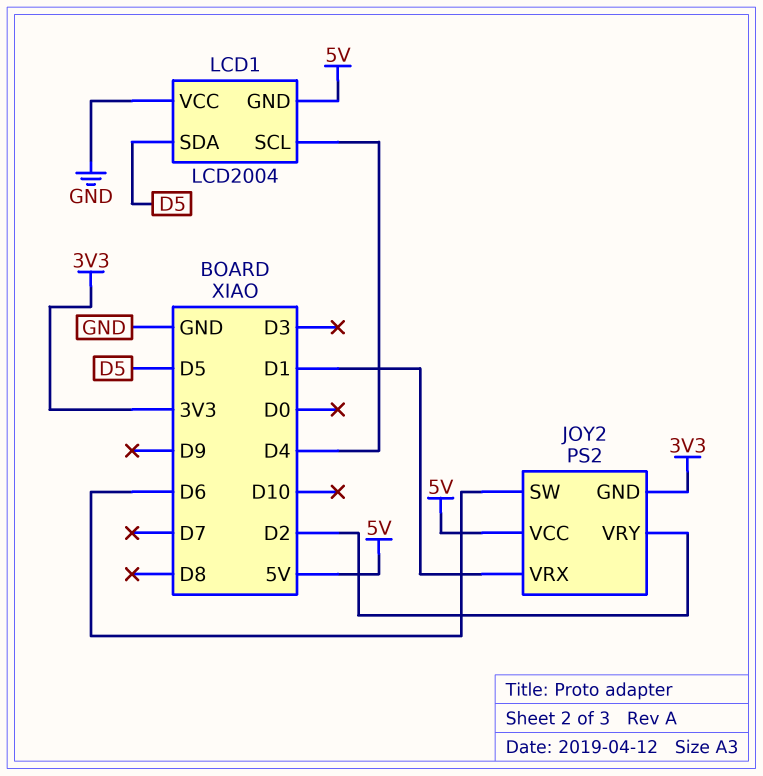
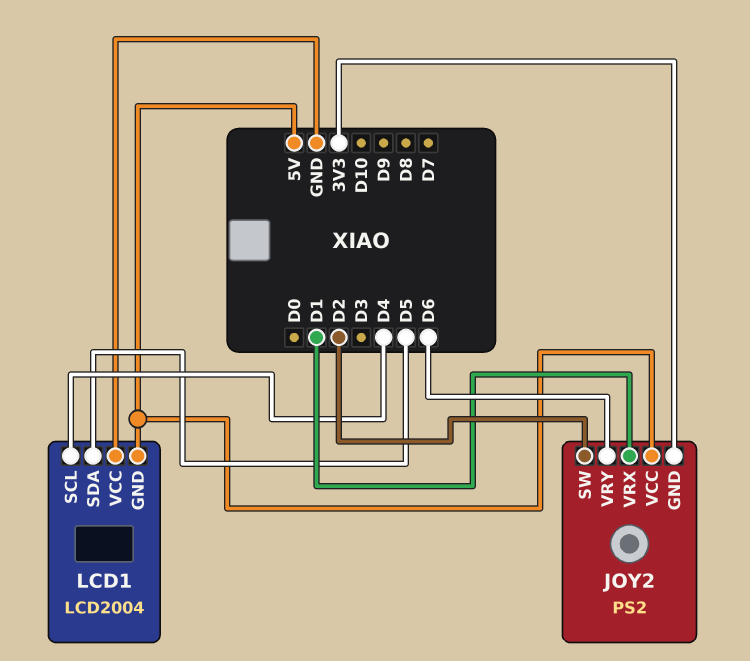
JOY2 pin SW: D6 -> D2
JOY2 pin VRY: D2 -> D6

